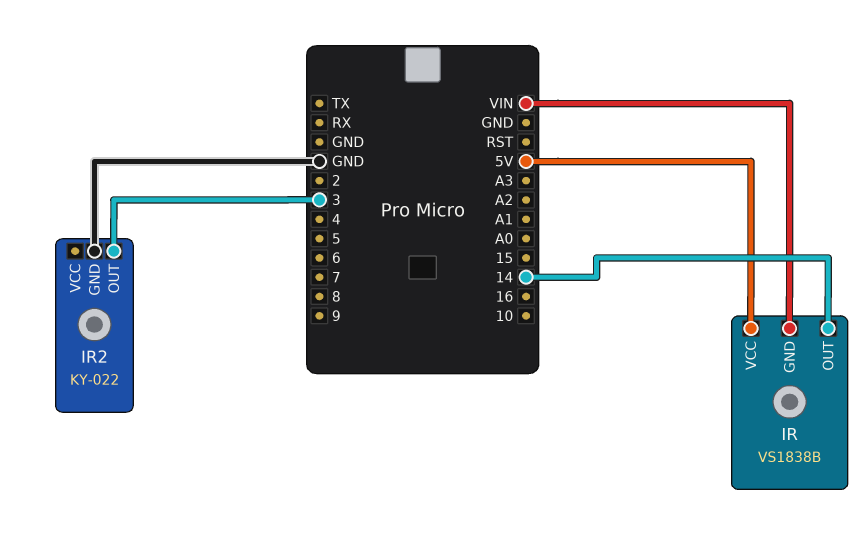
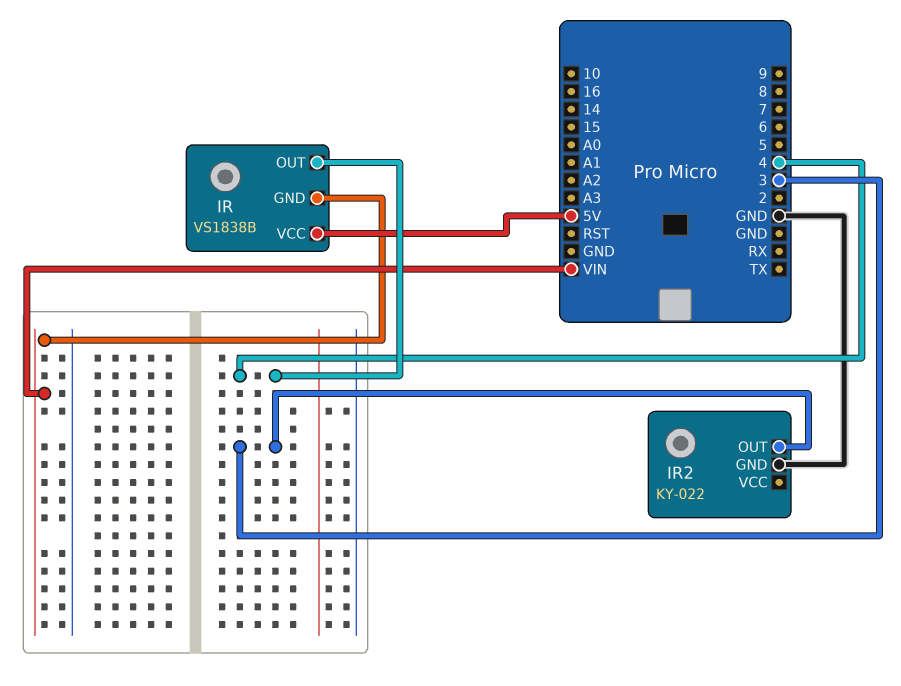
IR pin OUT: 14 -> 4

